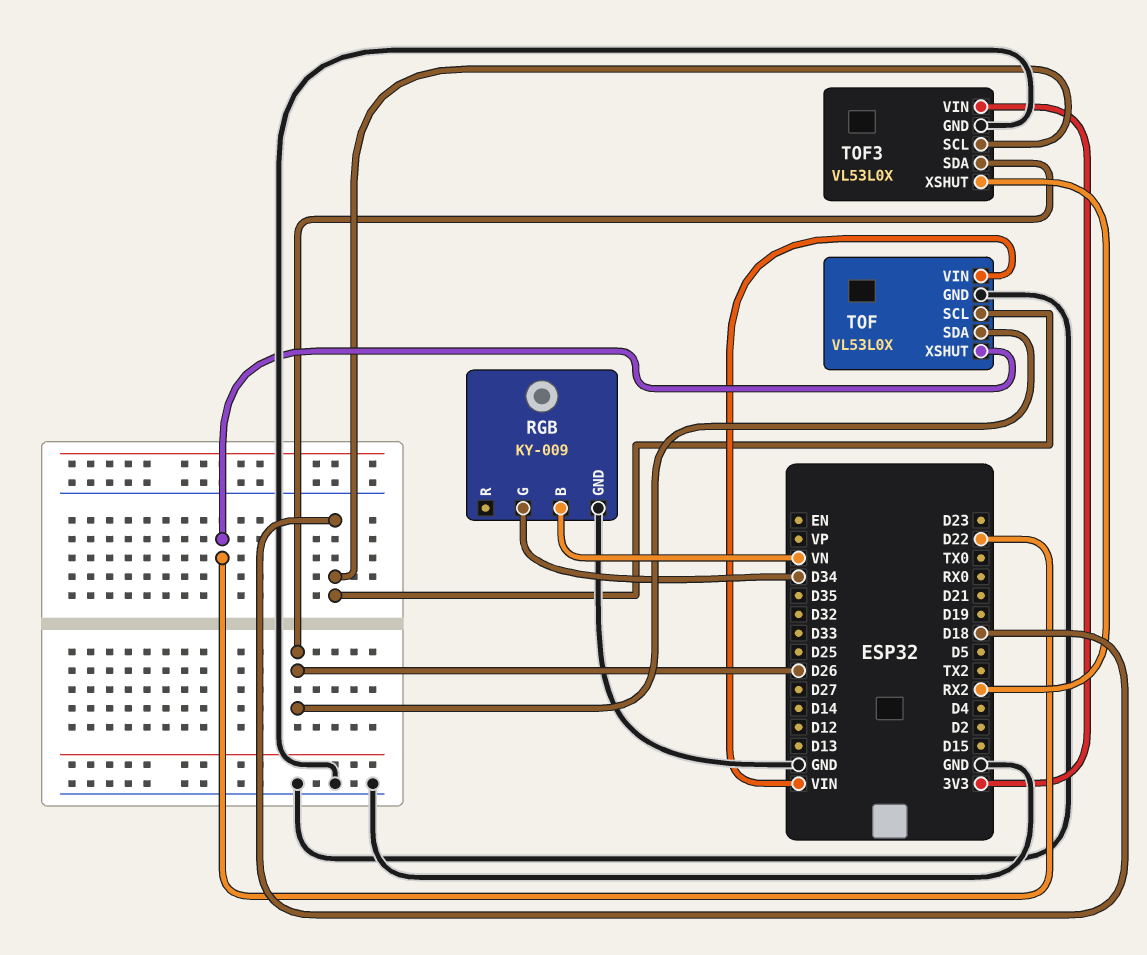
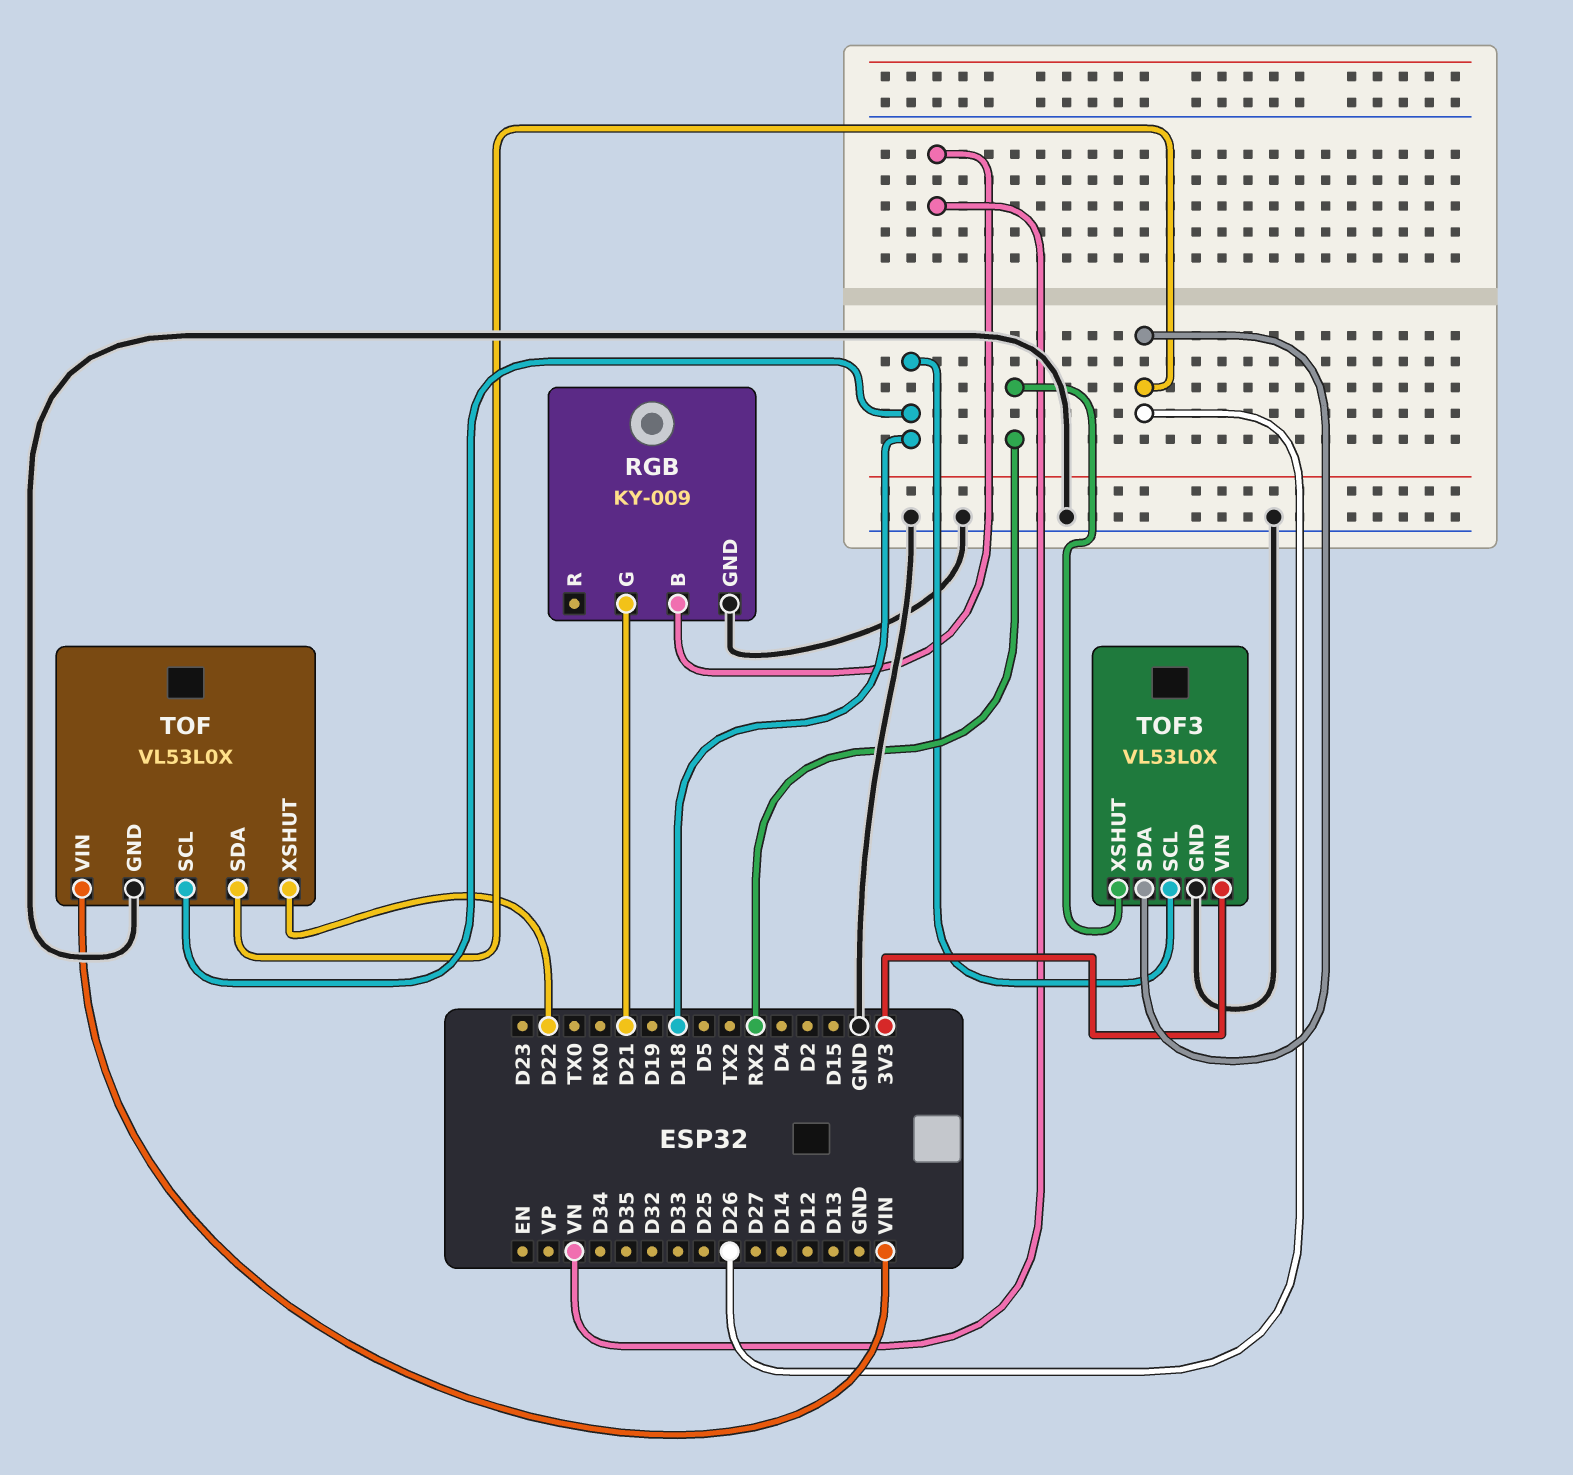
RGB pin G: D34 -> D21

